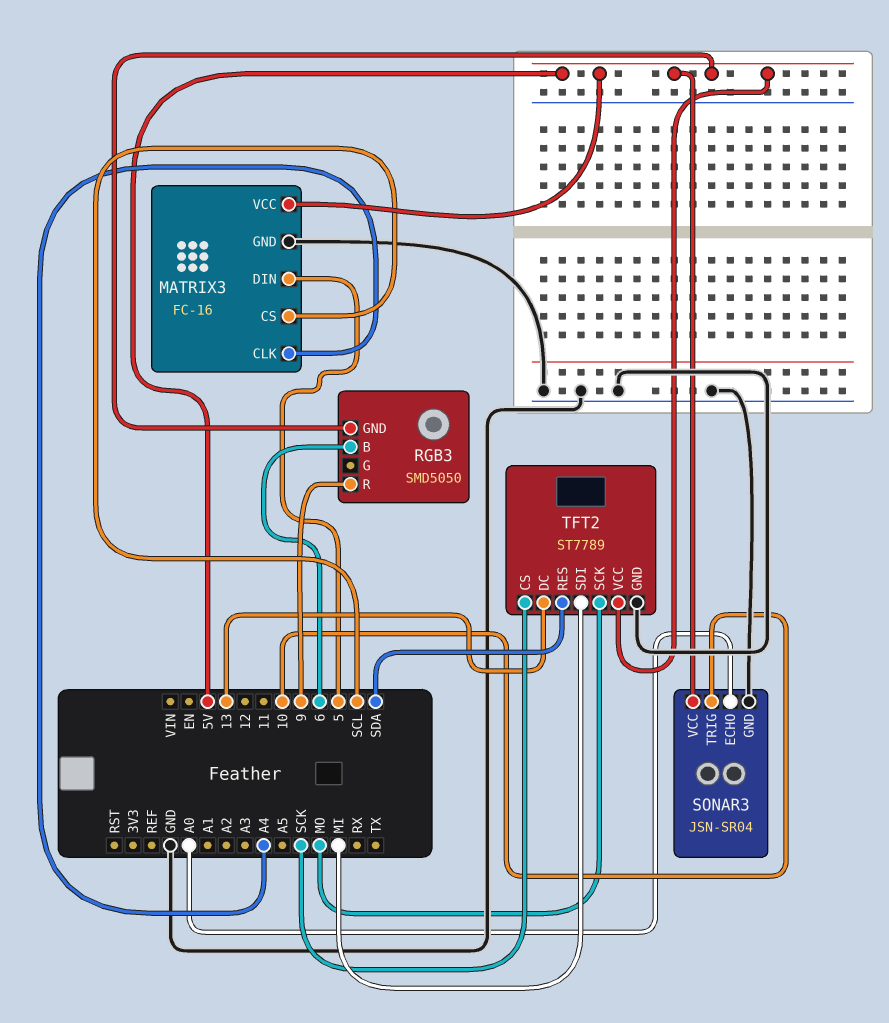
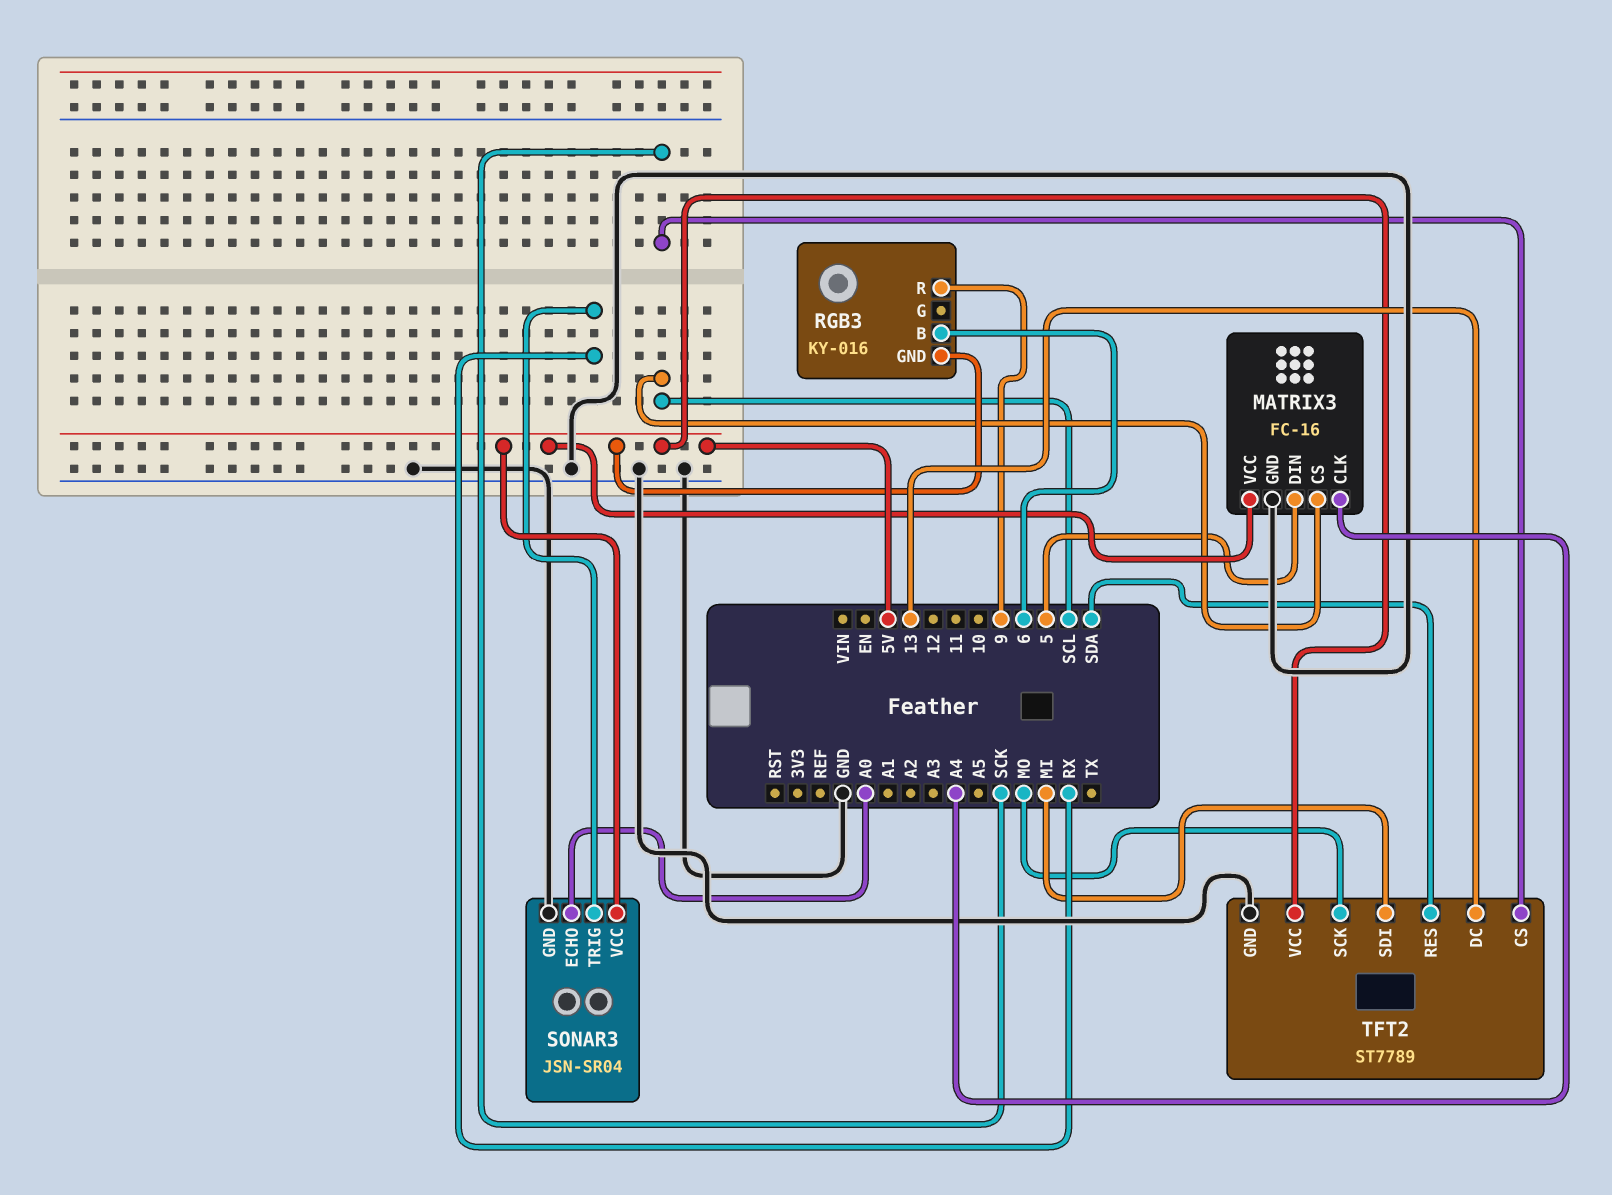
RGB3: SMD5050 -> KY-016
SONAR3 pin TRIG: 10 -> RX

